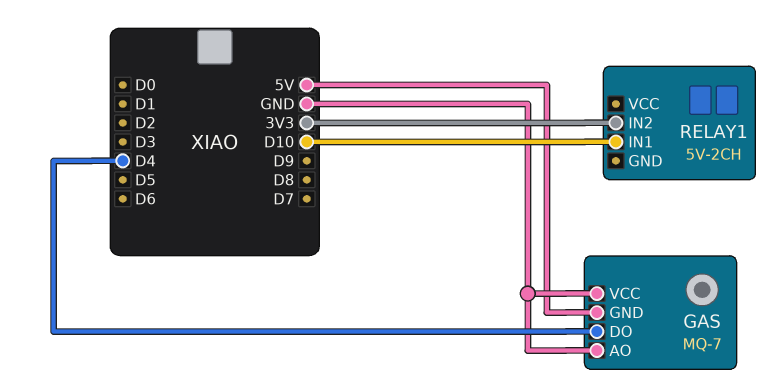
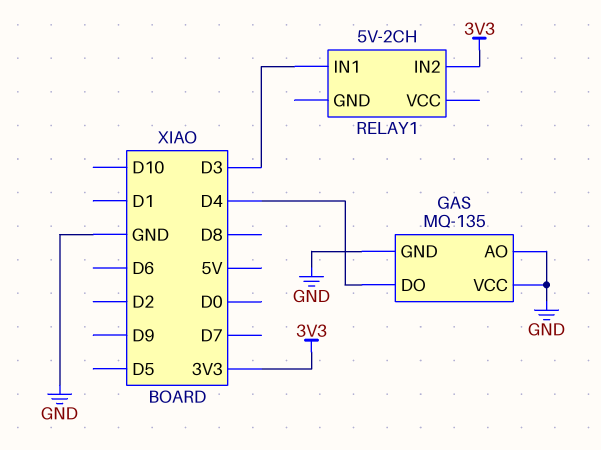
GAS: MQ-7 -> MQ-135
GAS pin GND: 5V -> GND
RELAY1 pin IN1: D10 -> D3

